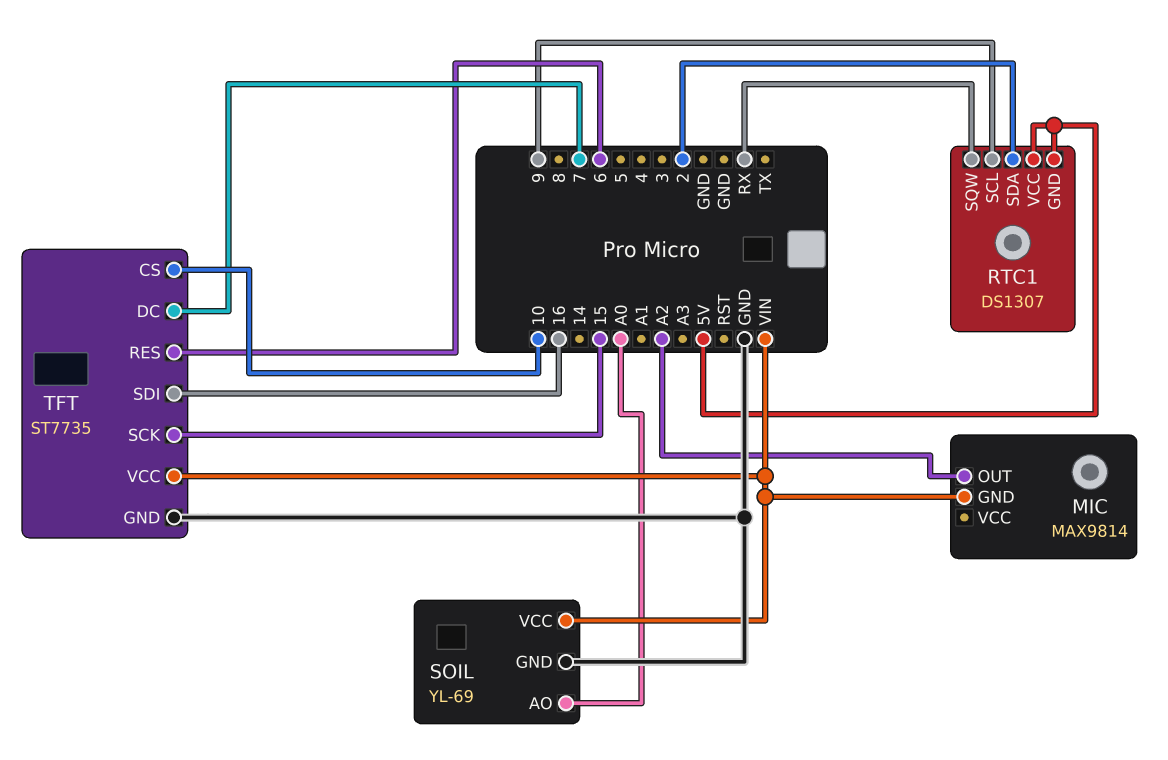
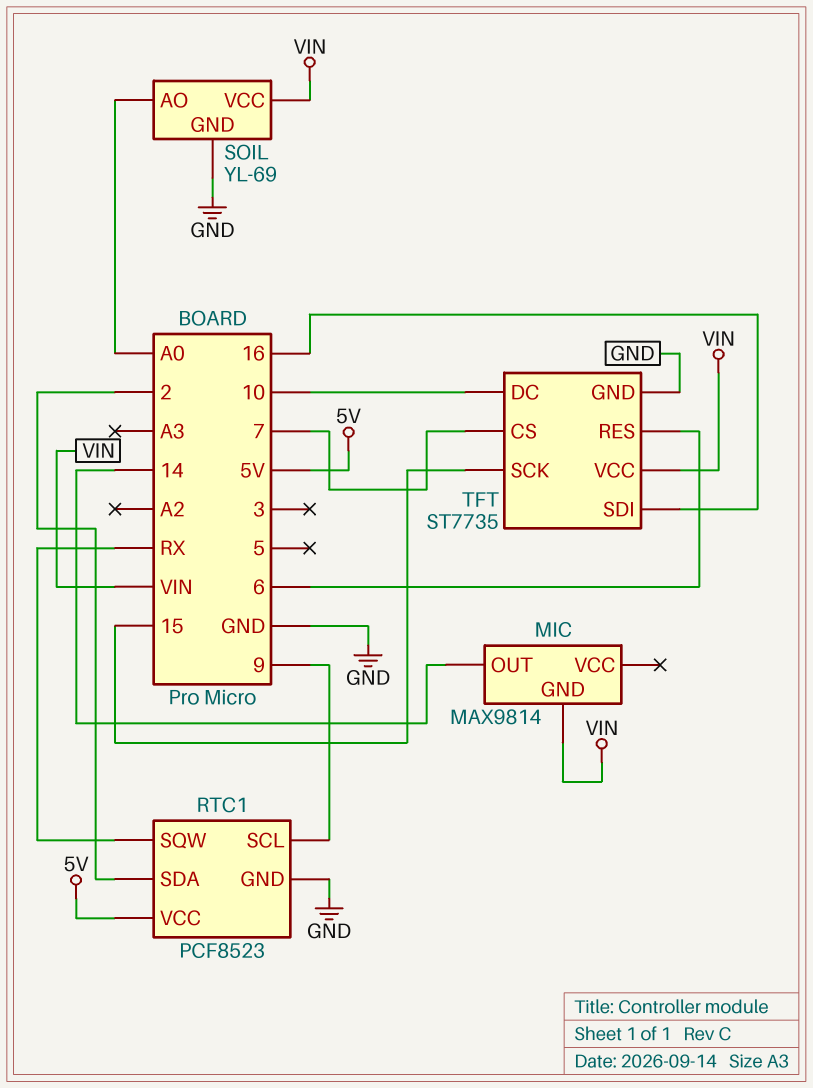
MIC pin OUT: A2 -> 14
RTC1: DS1307 -> PCF8523
RTC1 pin GND: 5V -> GND
TFT pin CS: 10 -> 7
TFT pin DC: 7 -> 10

